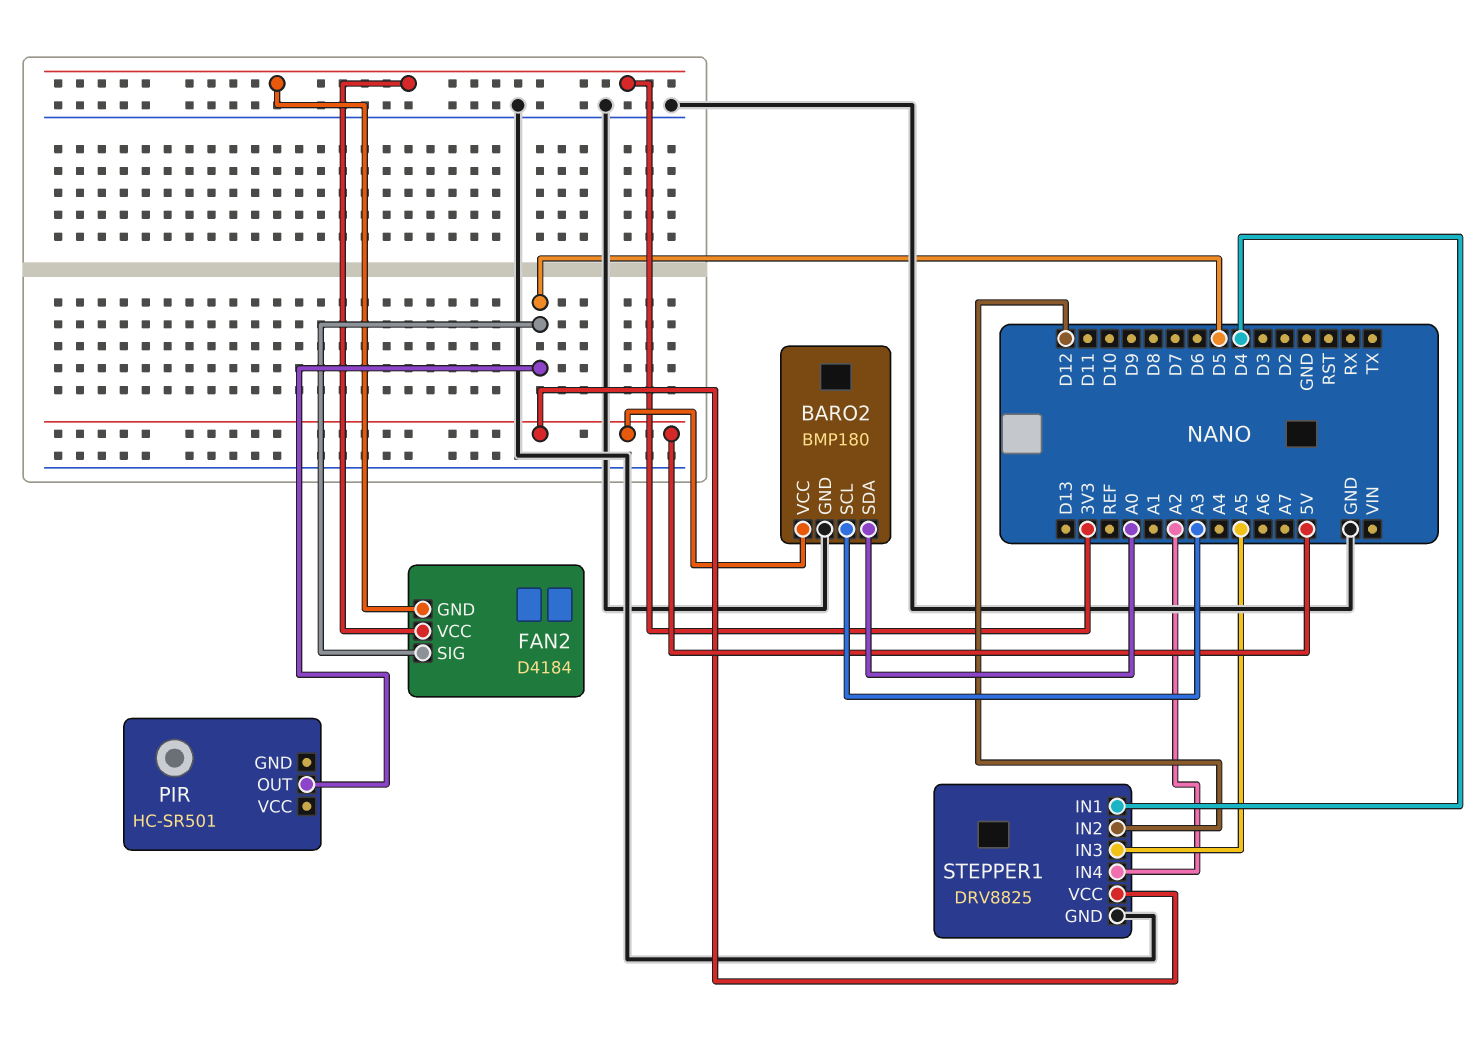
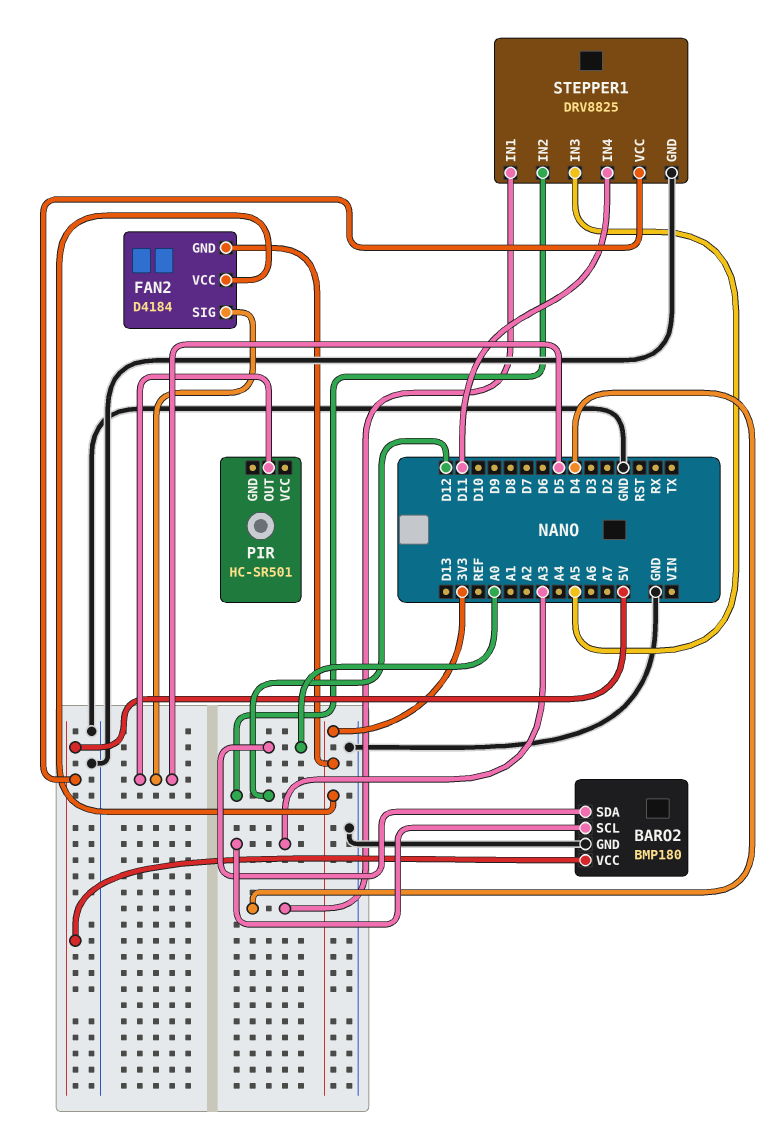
STEPPER1 pin IN4: A2 -> D11

